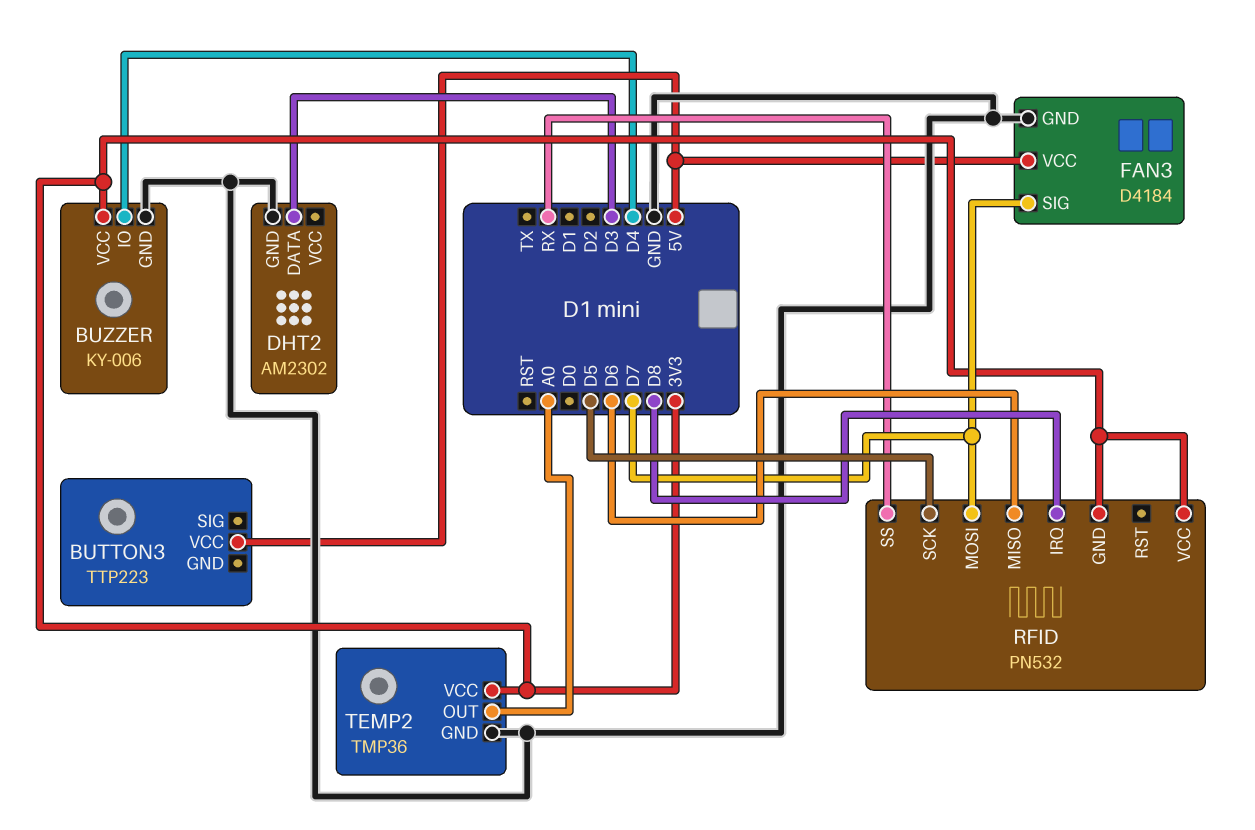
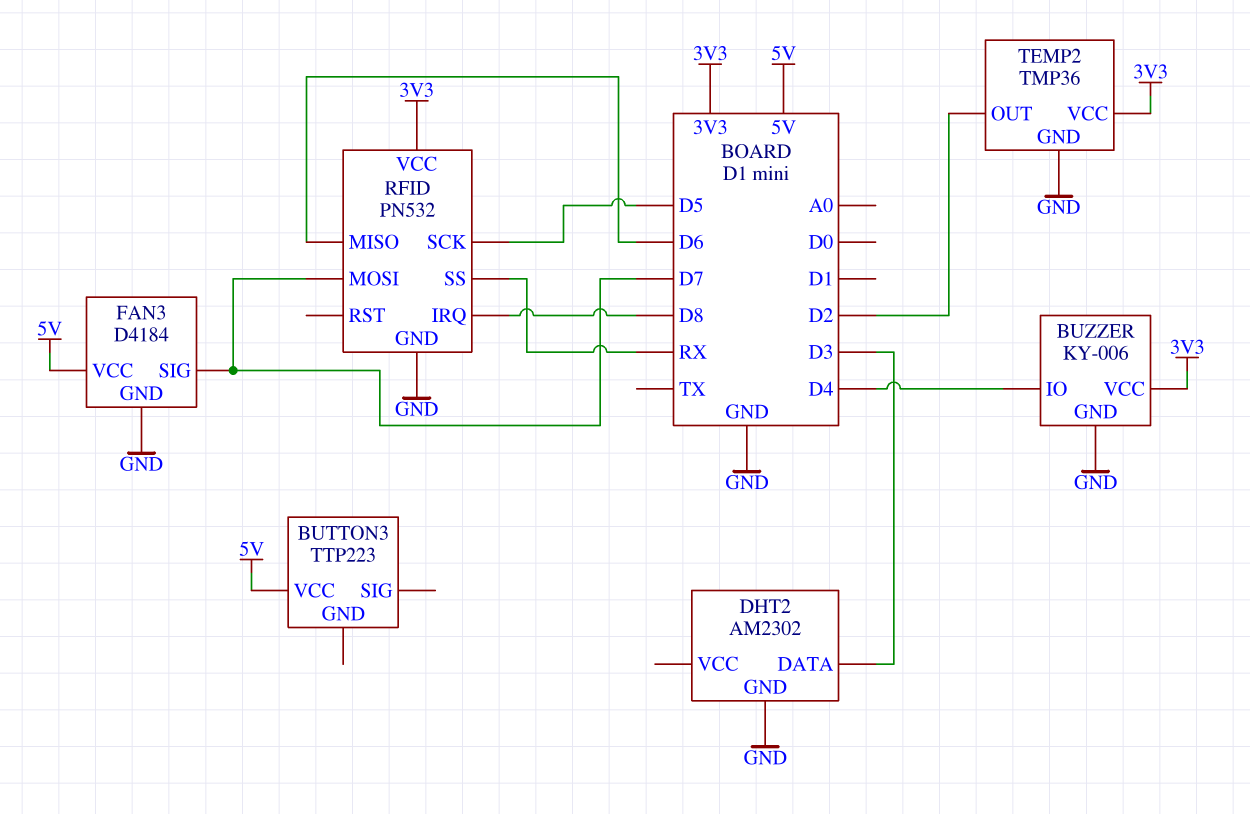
RFID pin GND: 3V3 -> GND
TEMP2 pin OUT: A0 -> D2

